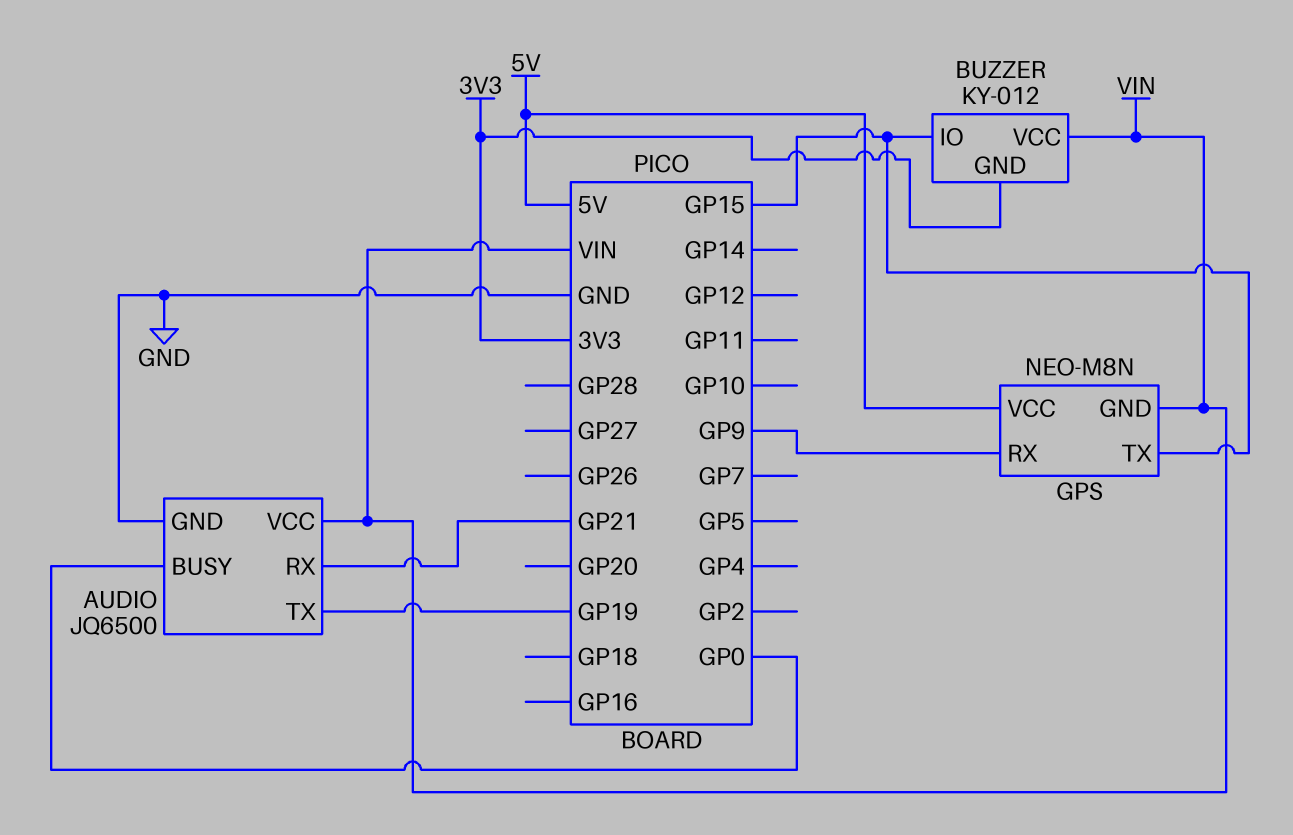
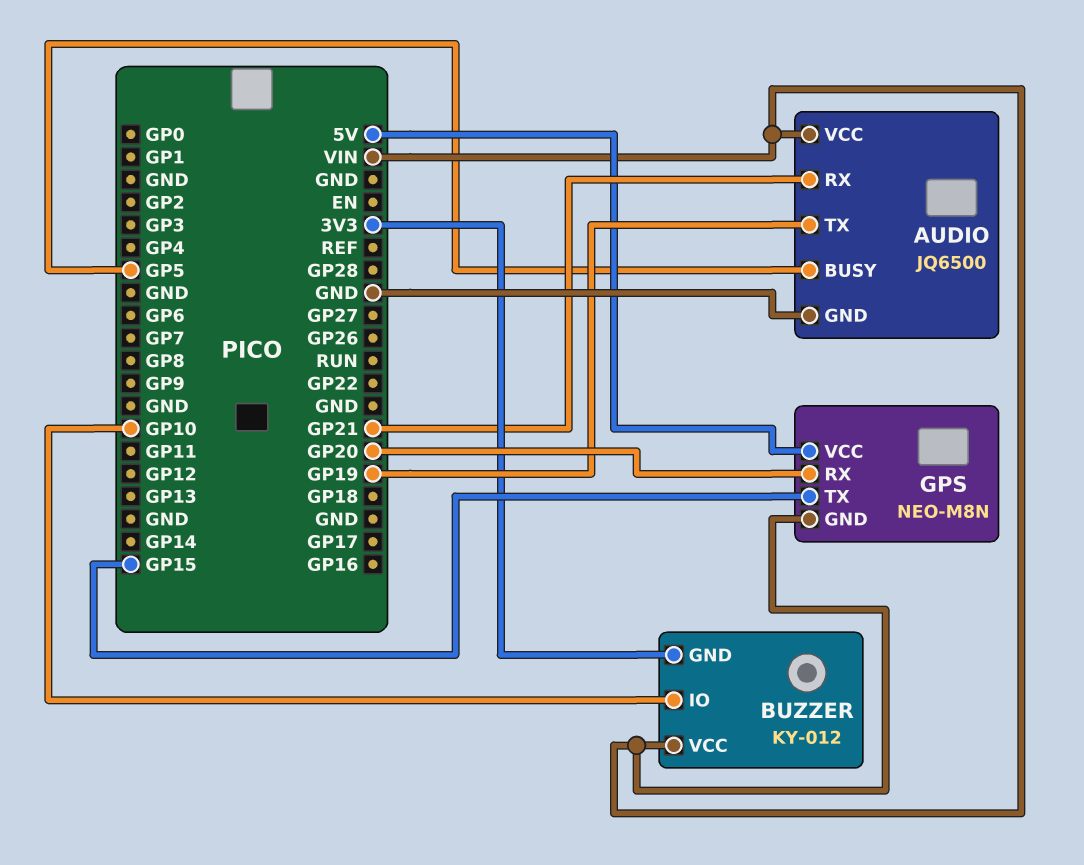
AUDIO pin BUSY: GP0 -> GP5
BUZZER pin IO: GP15 -> GP10
GPS pin RX: GP9 -> GP20

